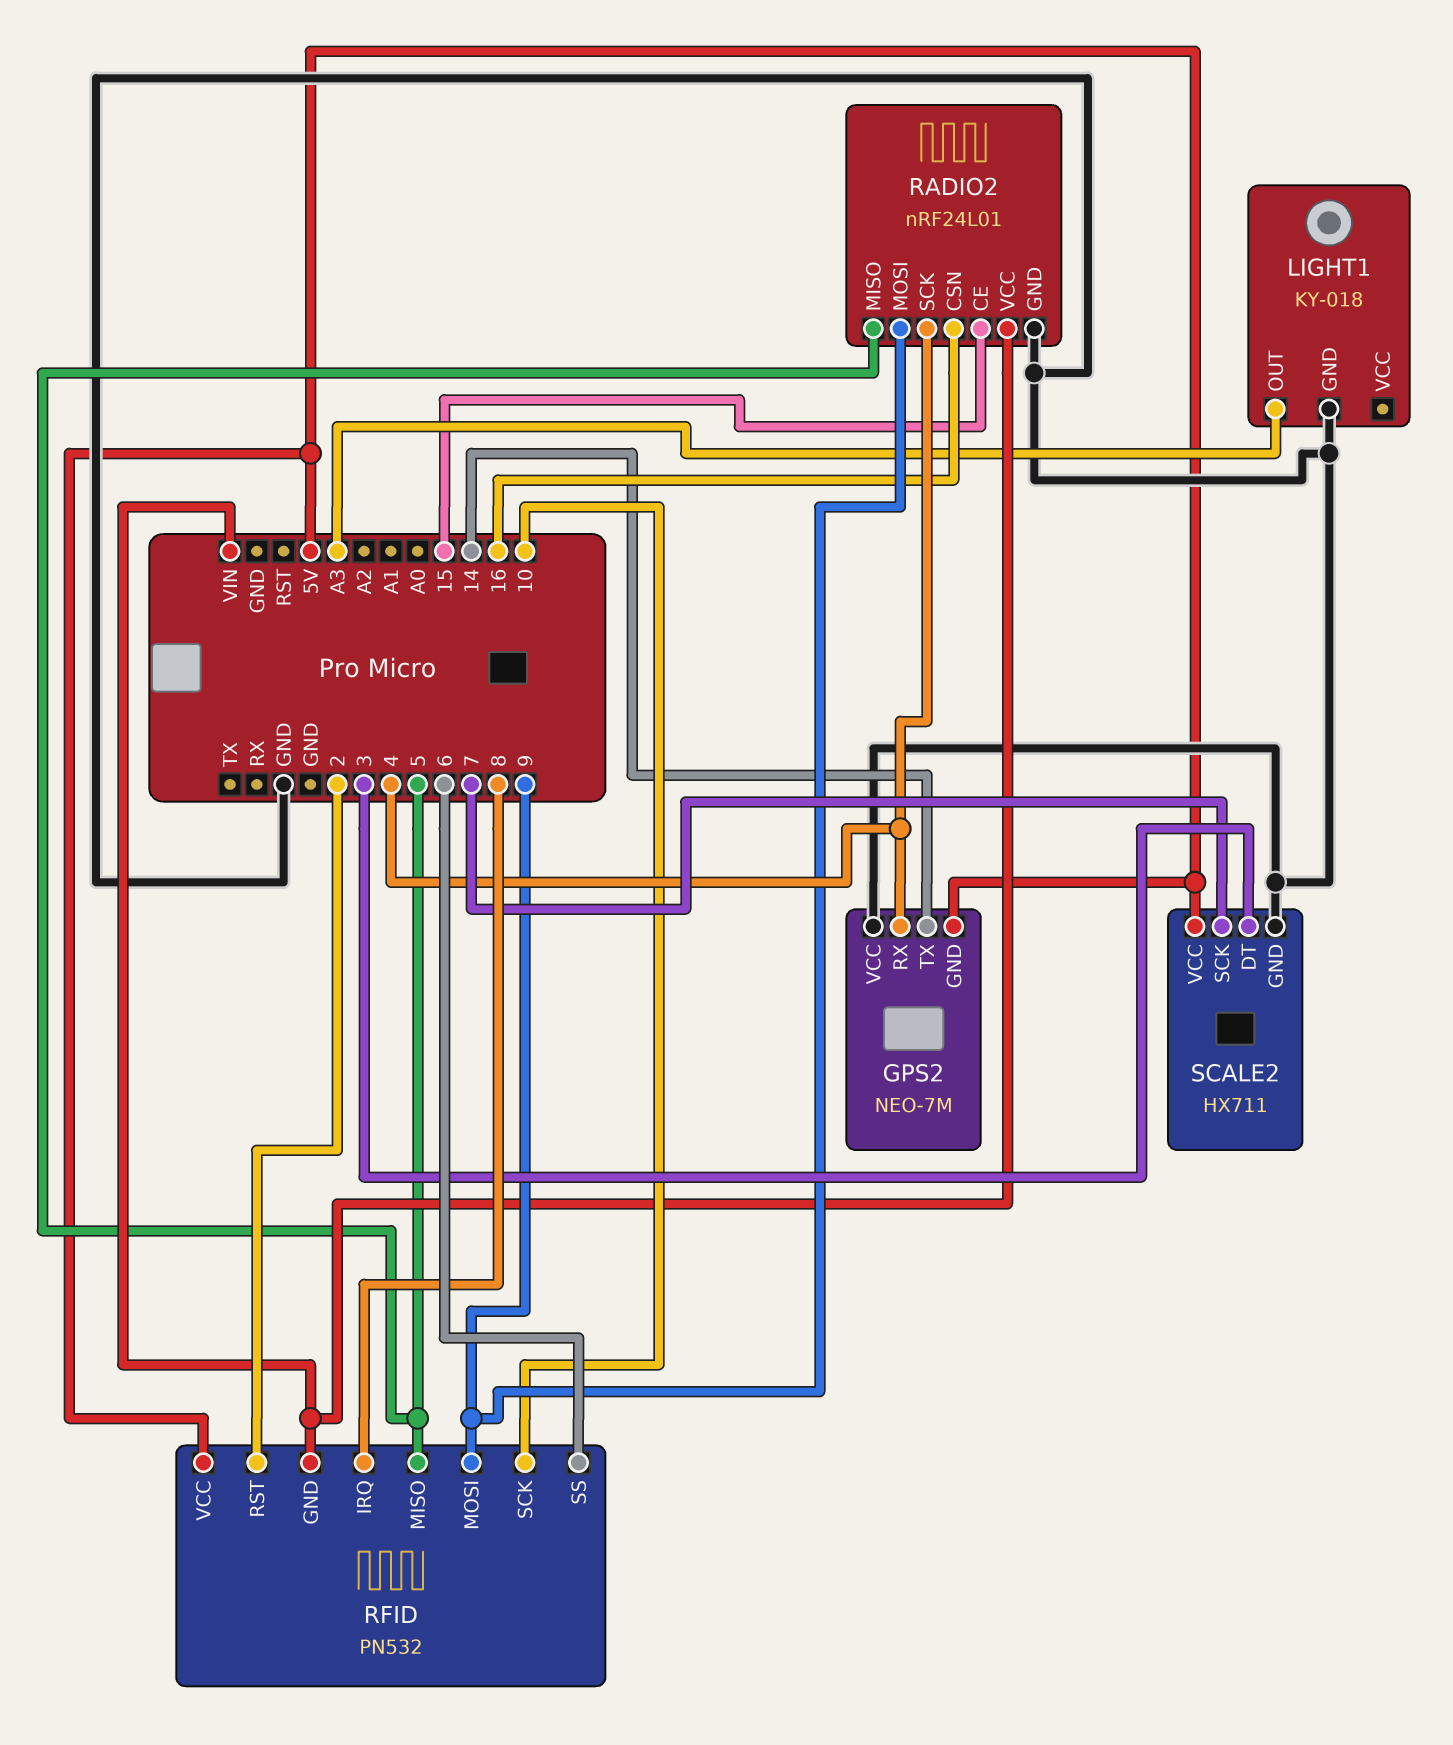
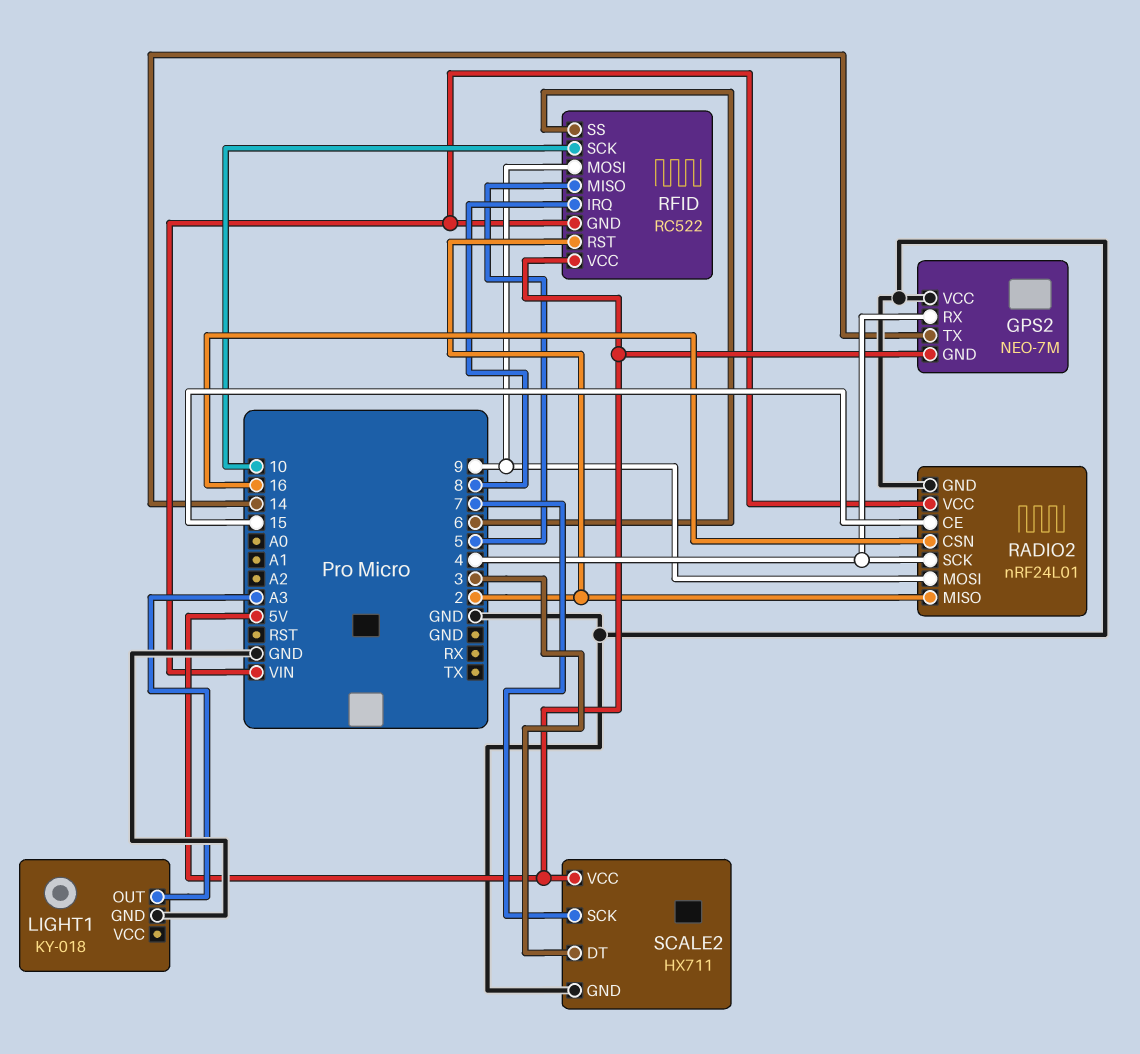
RADIO2 pin MISO: 5 -> 2
RFID: PN532 -> RC522

